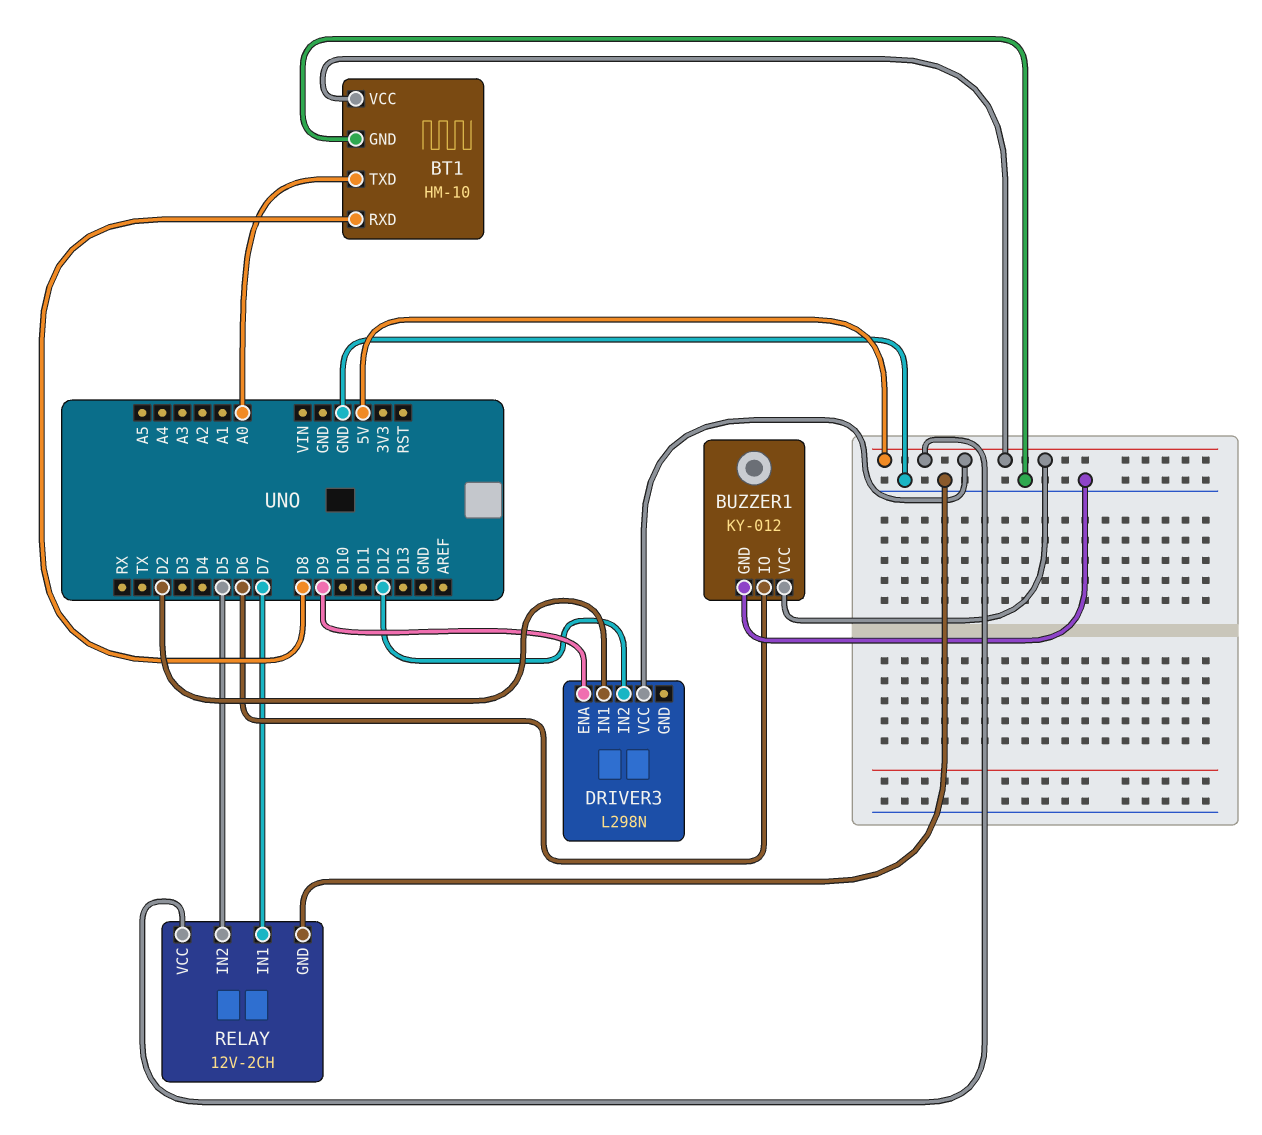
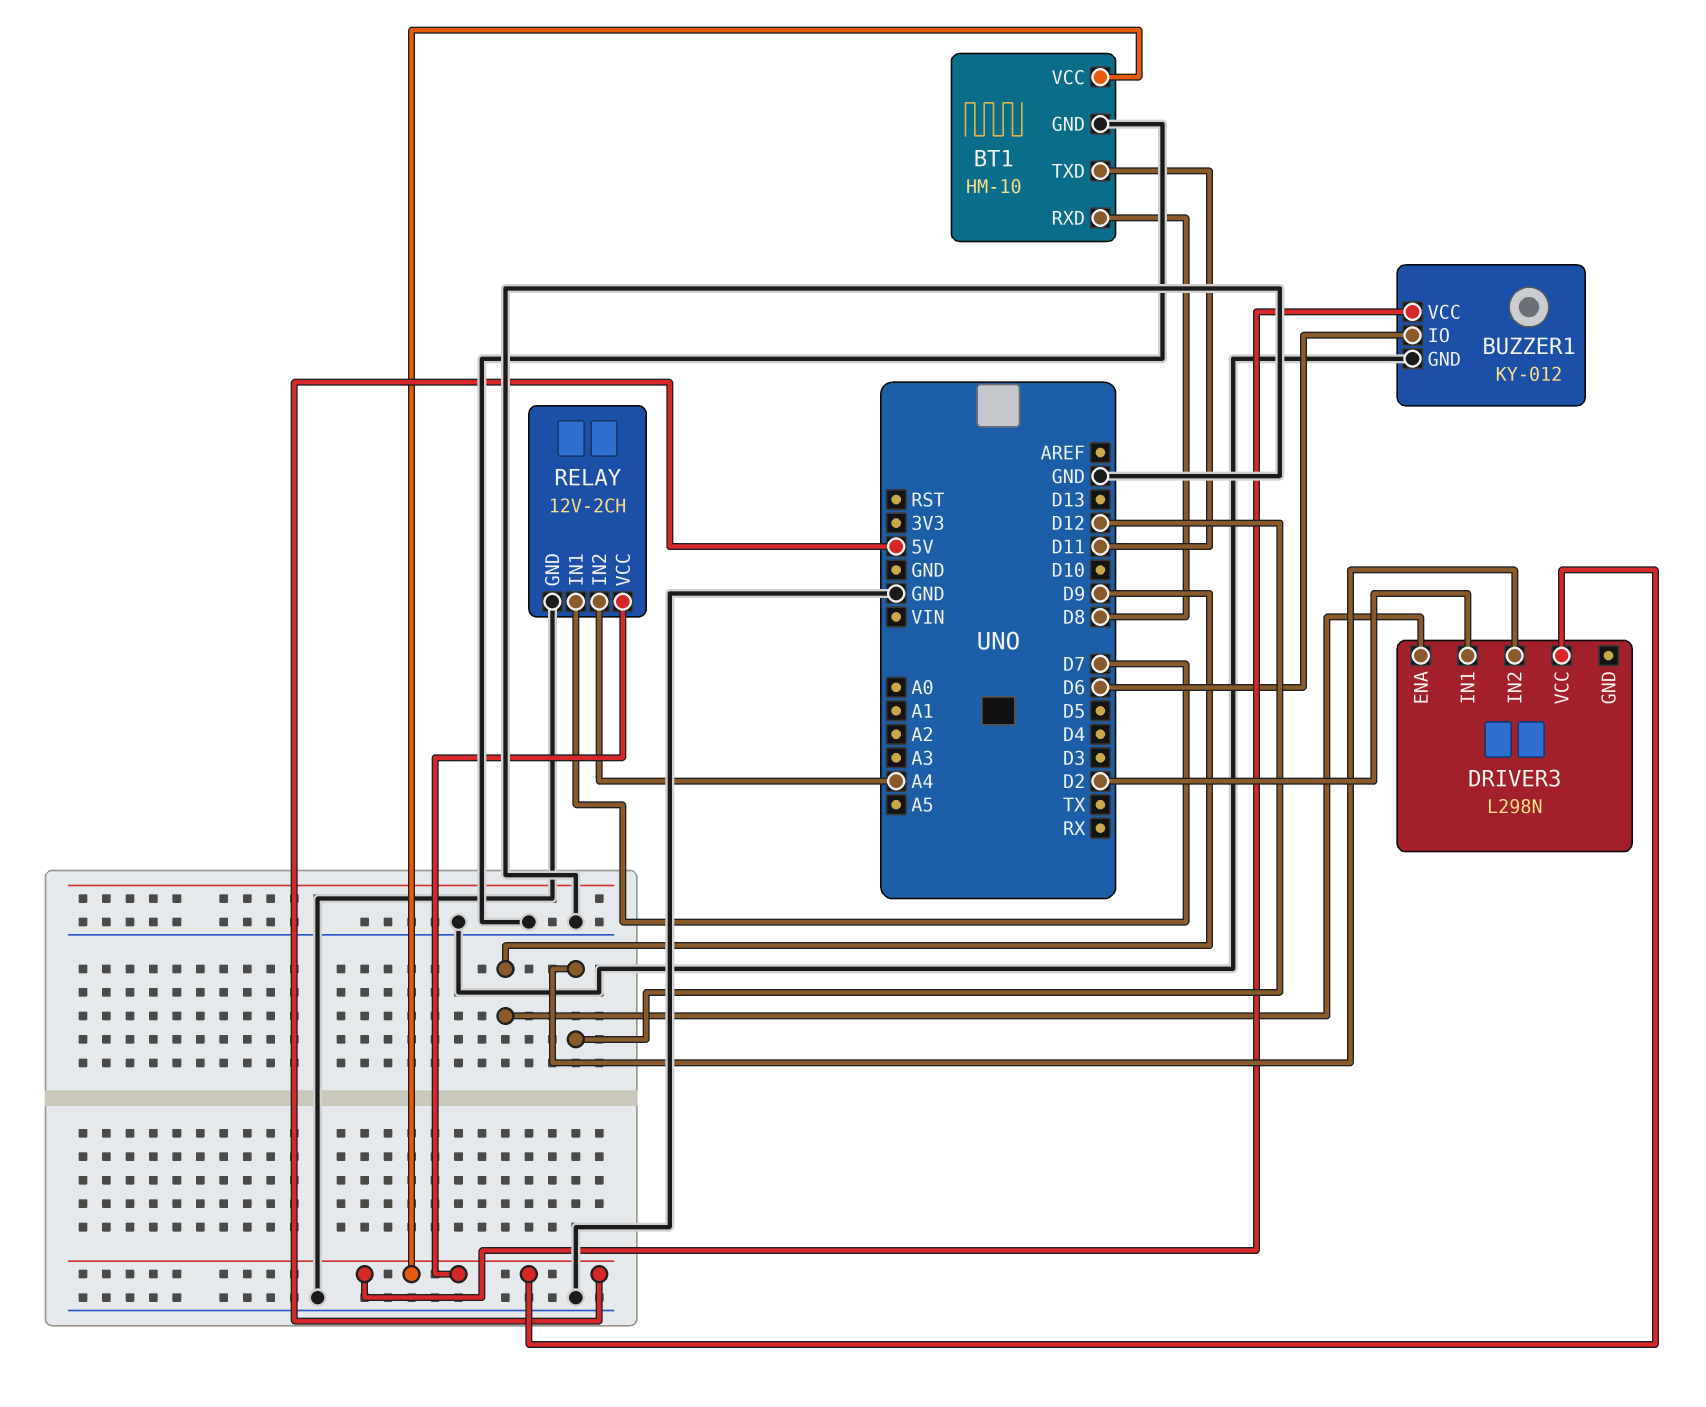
BT1 pin TXD: A0 -> D11
RELAY pin IN2: D5 -> A4

